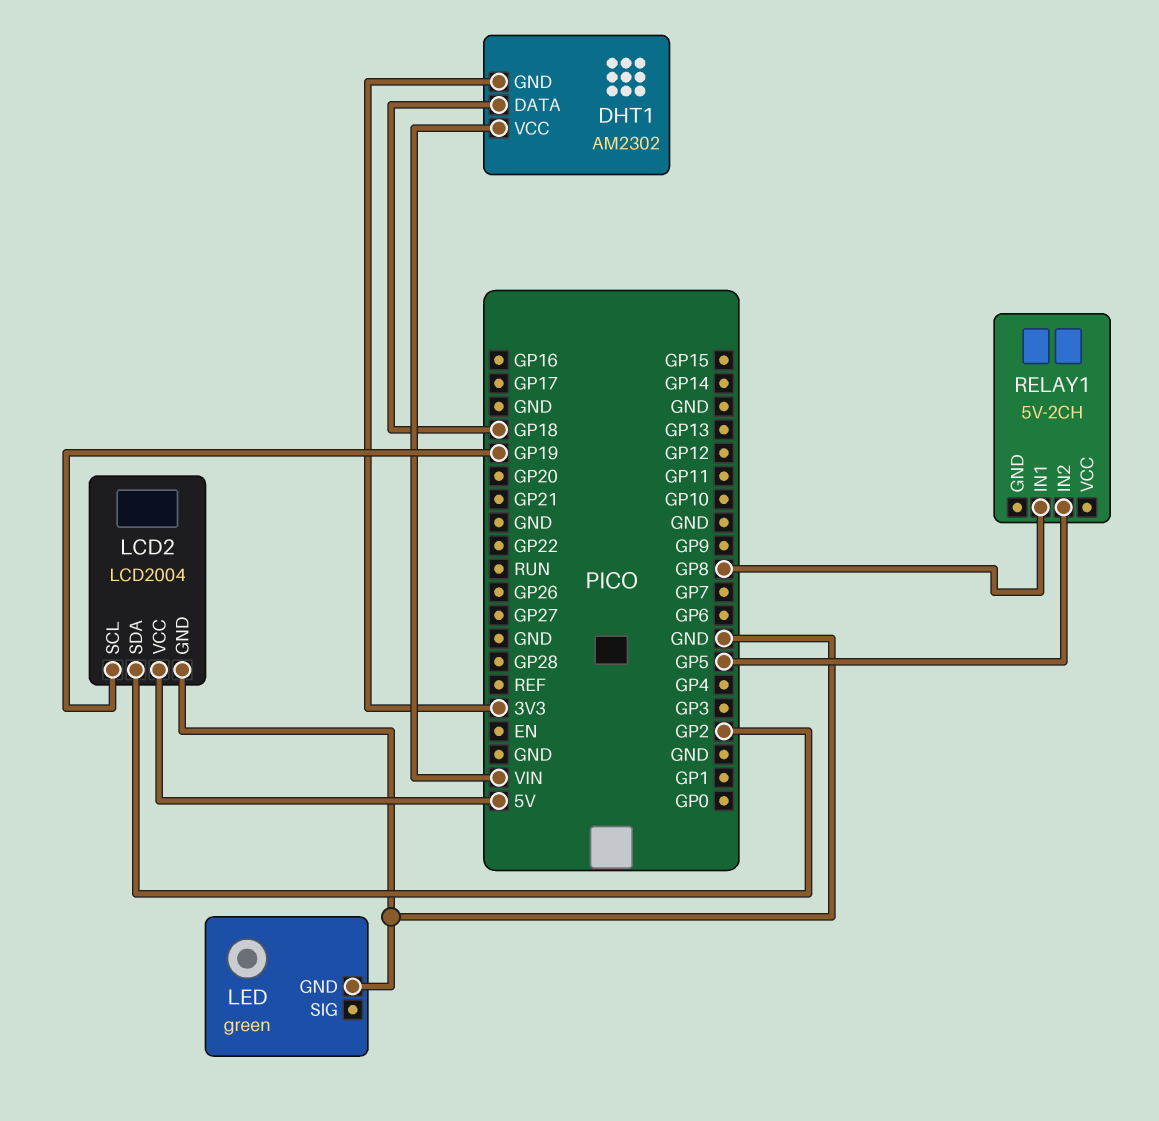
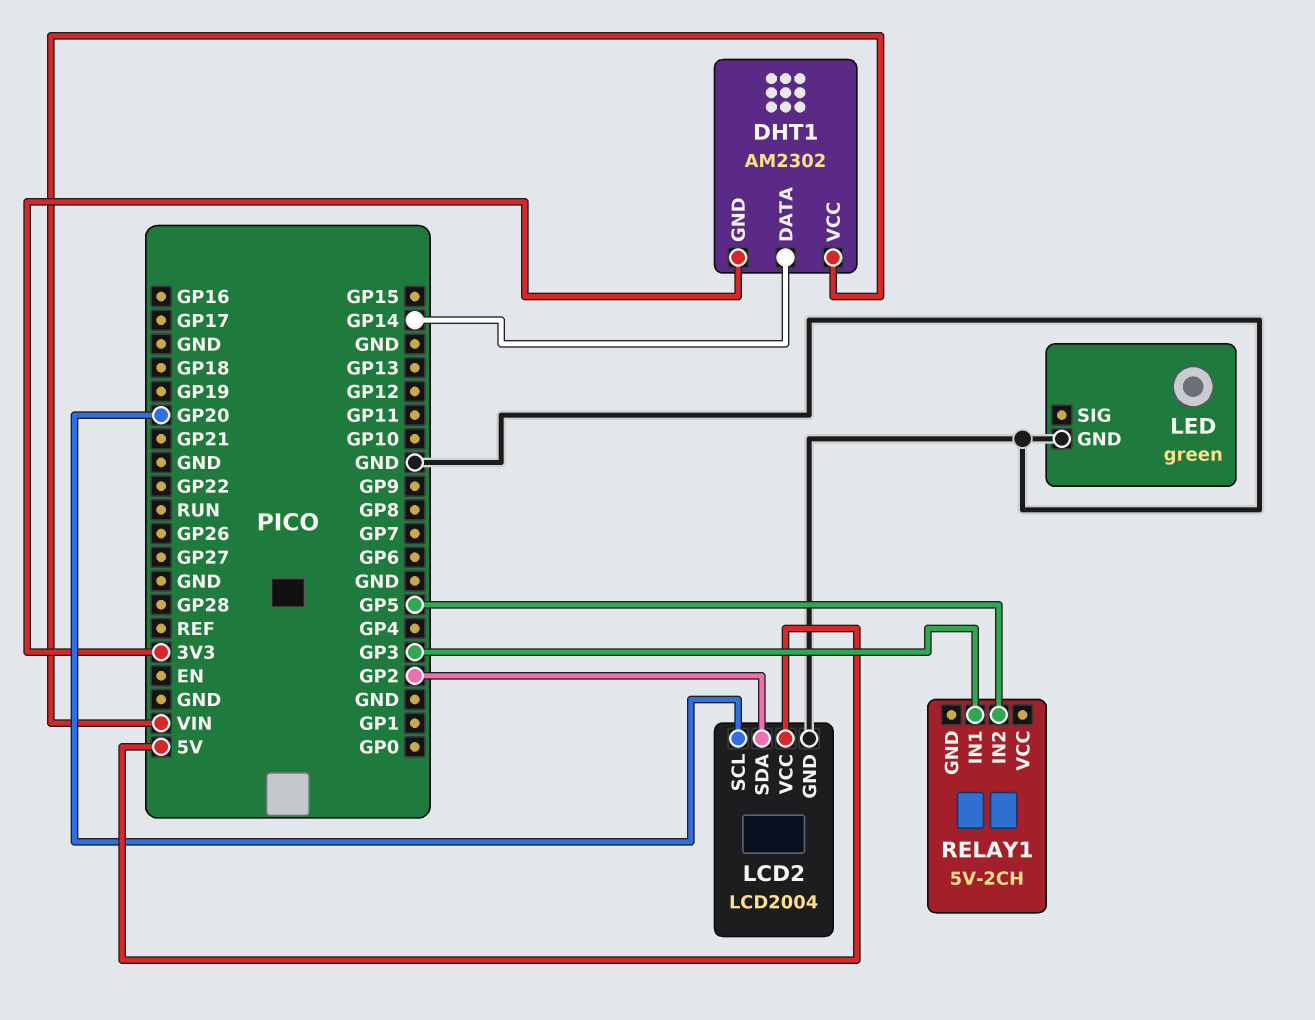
DHT1 pin DATA: GP18 -> GP14
LCD2 pin SCL: GP19 -> GP20
RELAY1 pin IN1: GP8 -> GP3

